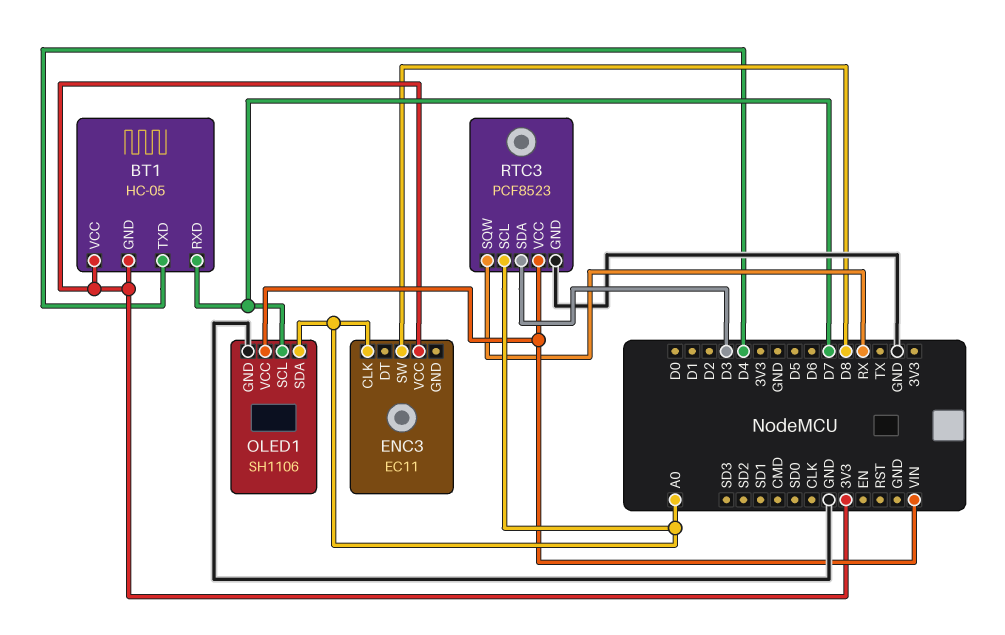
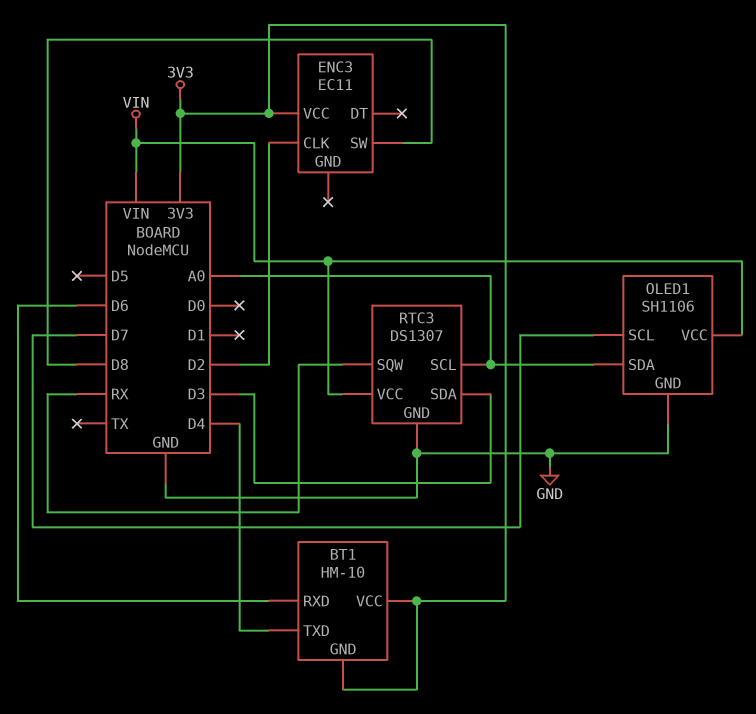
BT1: HC-05 -> HM-10
BT1 pin RXD: D7 -> D6
ENC3 pin CLK: A0 -> D2
RTC3: PCF8523 -> DS1307

